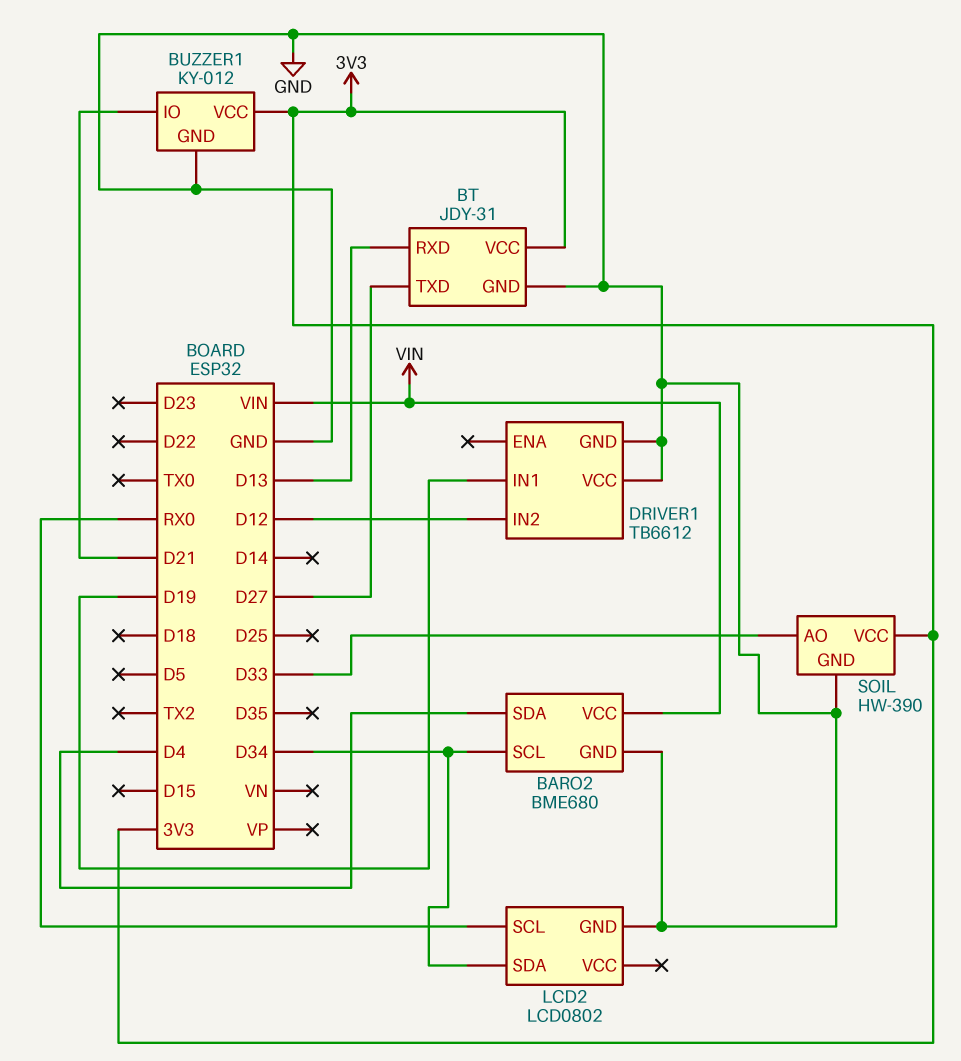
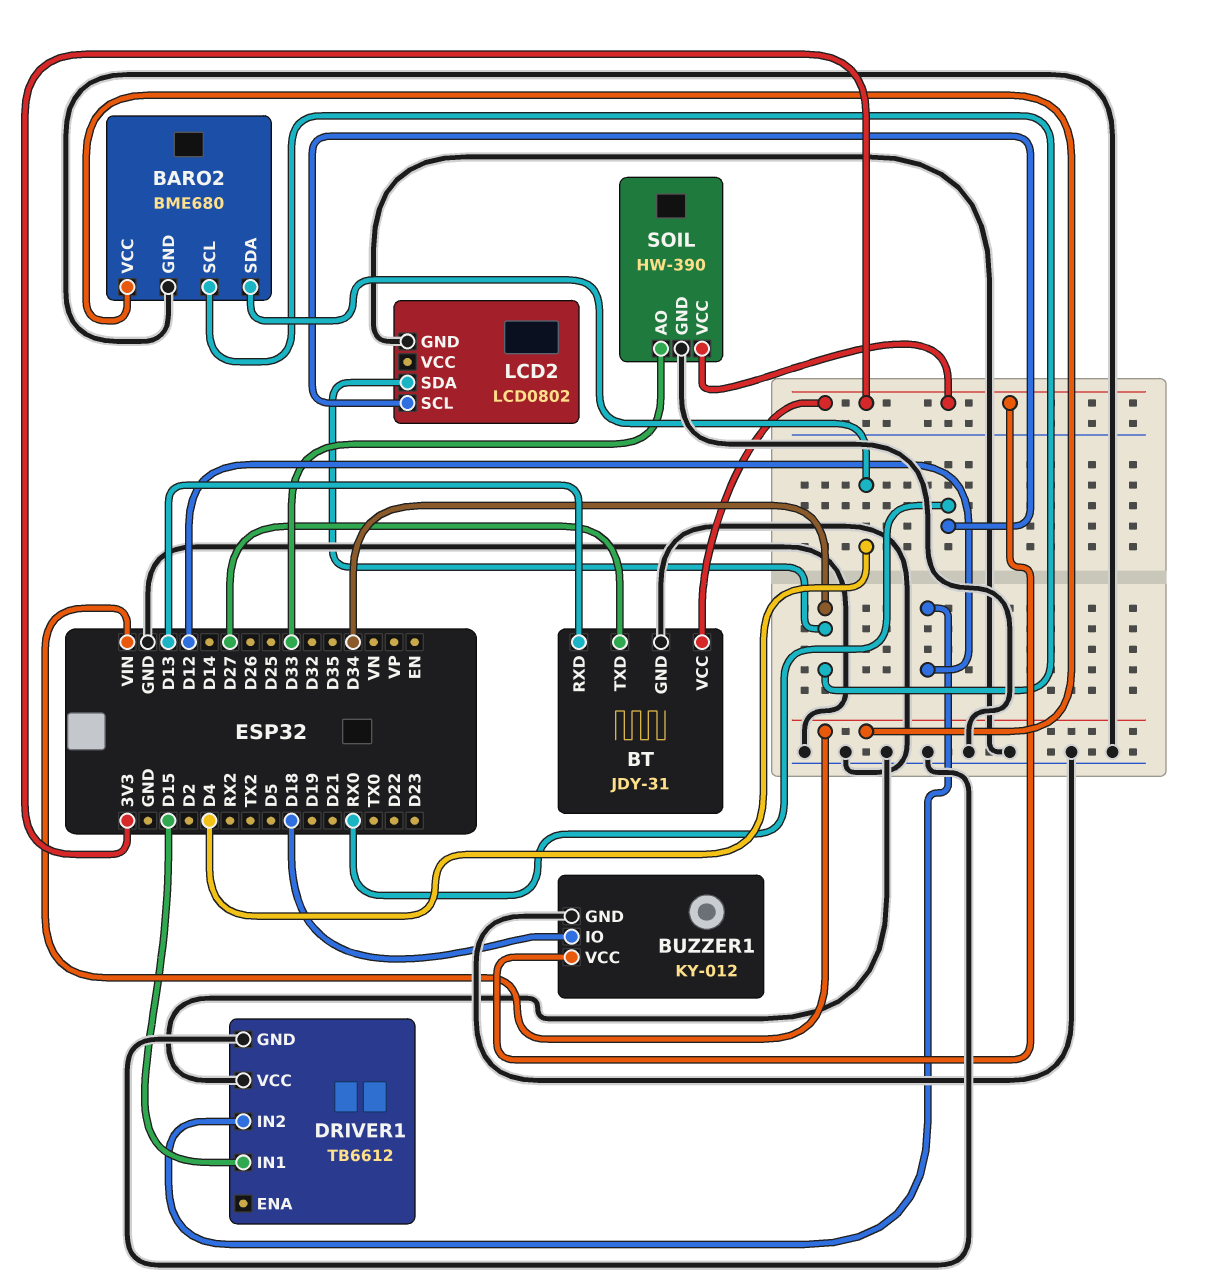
BUZZER1 pin IO: D21 -> D18
DRIVER1 pin IN1: D19 -> D15

